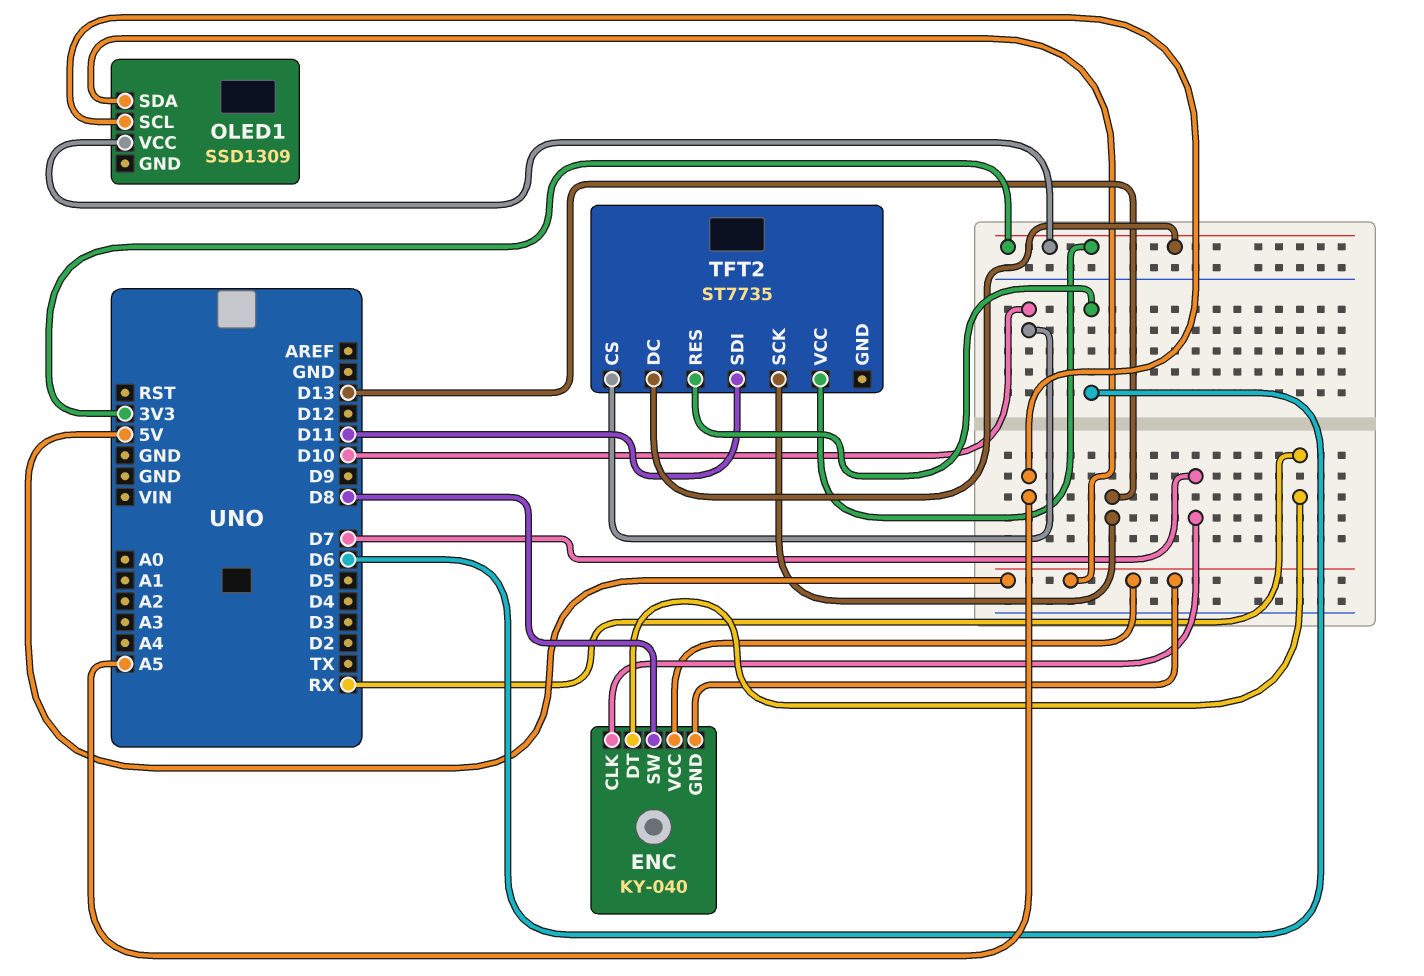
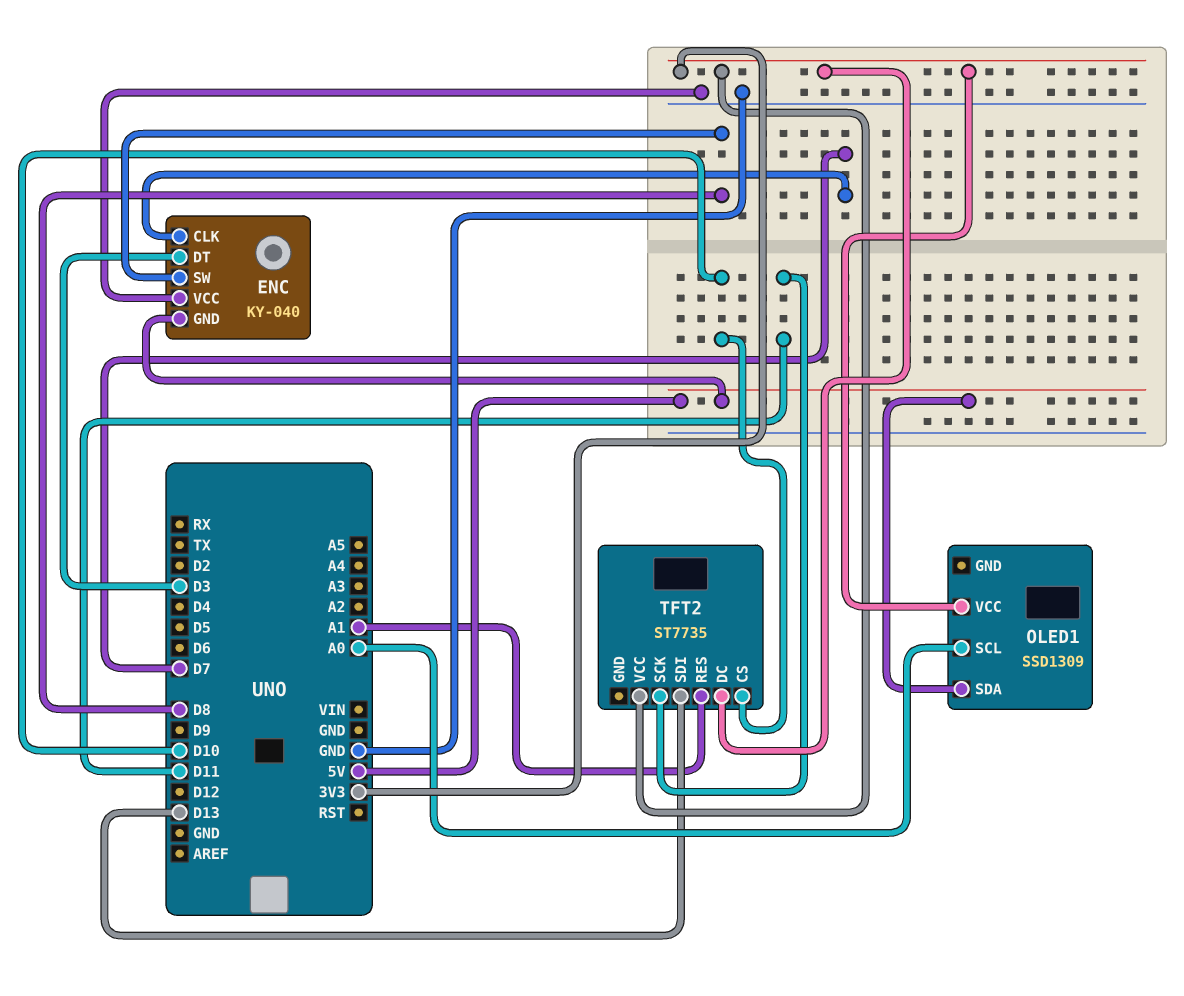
ENC pin DT: RX -> D3
ENC pin VCC: 5V -> GND
OLED1 pin SCL: A5 -> A0
TFT2 pin RES: D6 -> A1
TFT2 pin SCK: D13 -> D11
TFT2 pin SDI: D11 -> D13

